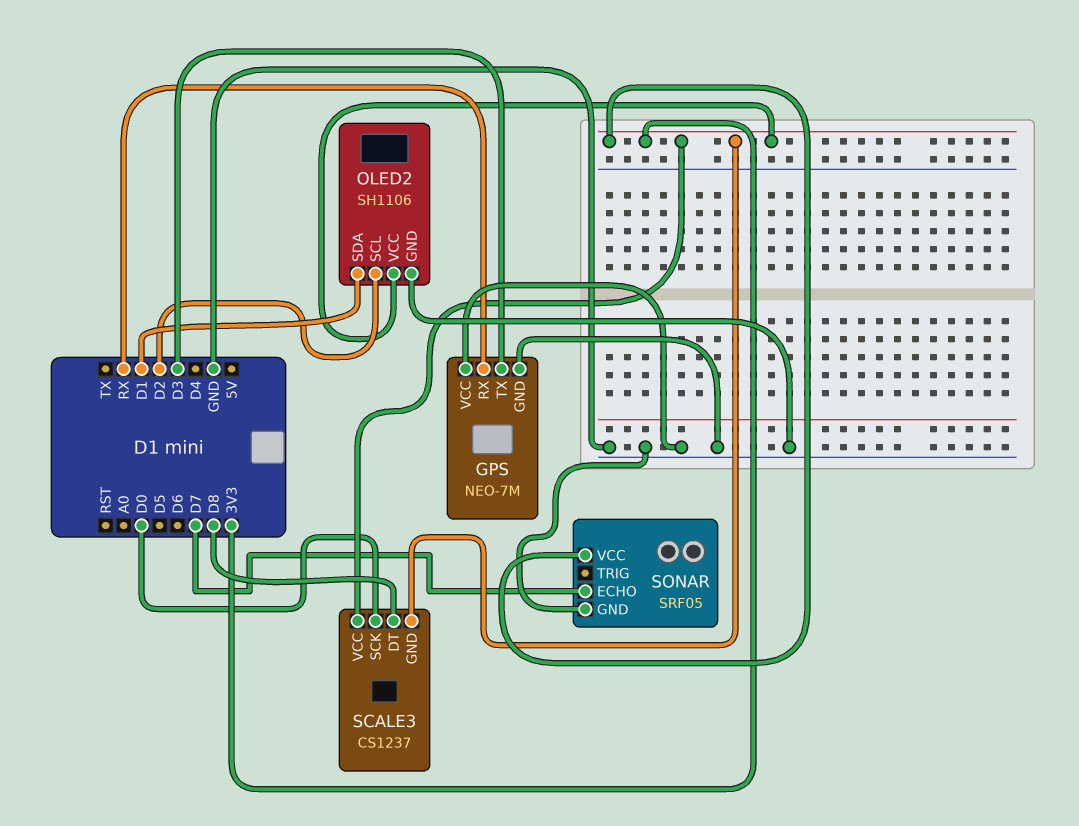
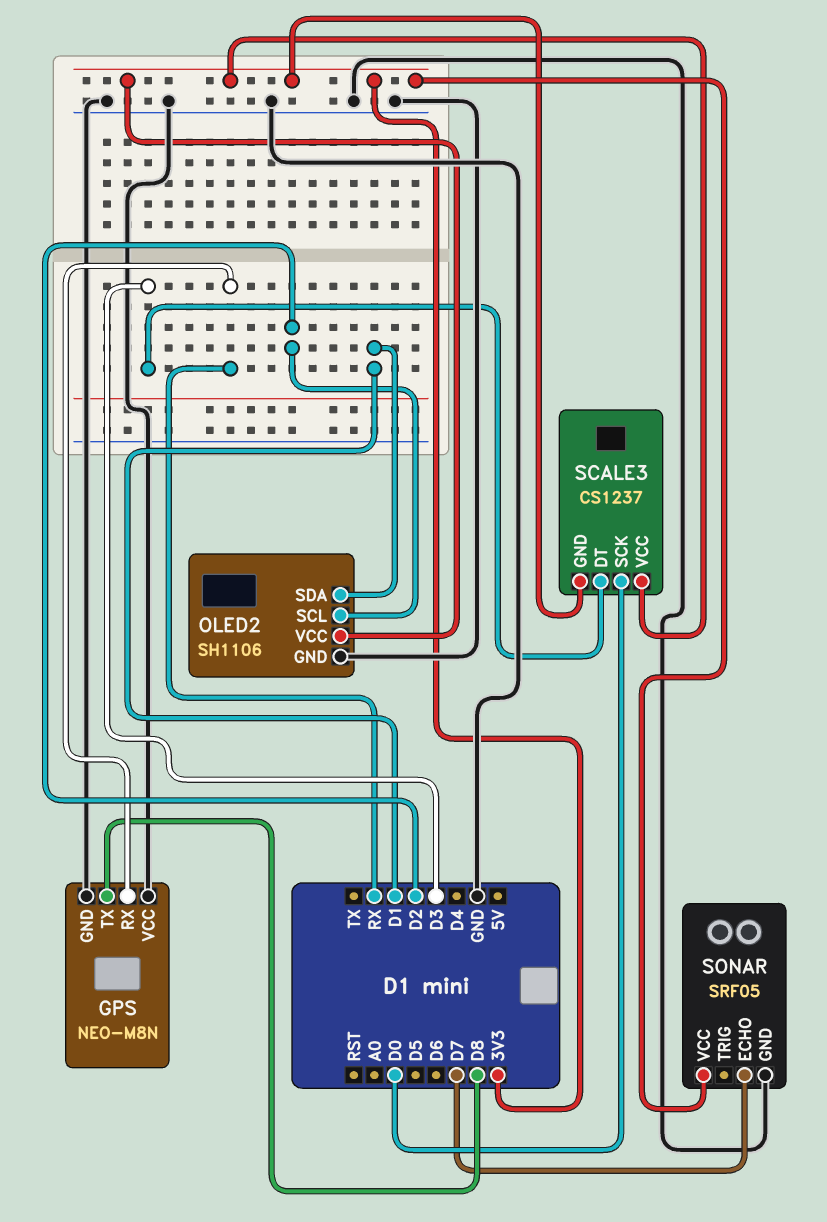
GPS: NEO-7M -> NEO-M8N
GPS pin TX: D3 -> D8
SCALE3 pin DT: D8 -> D3

